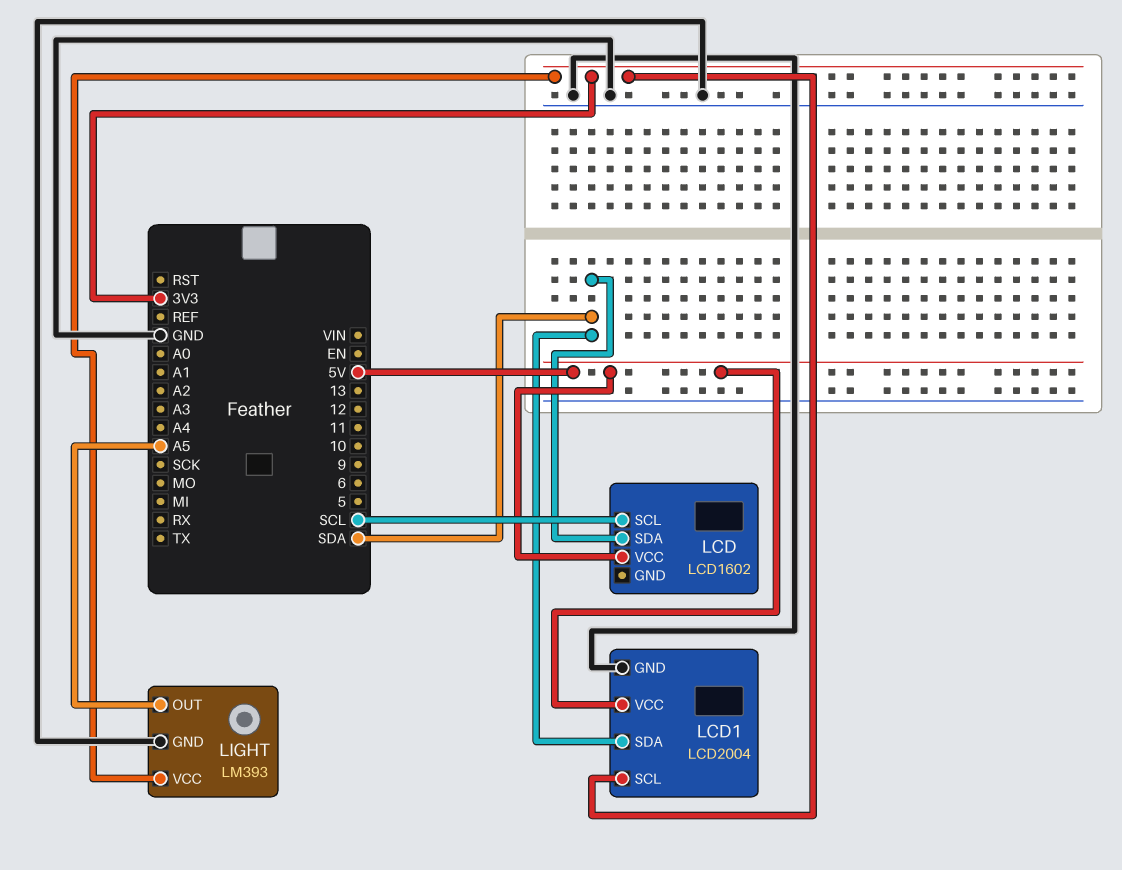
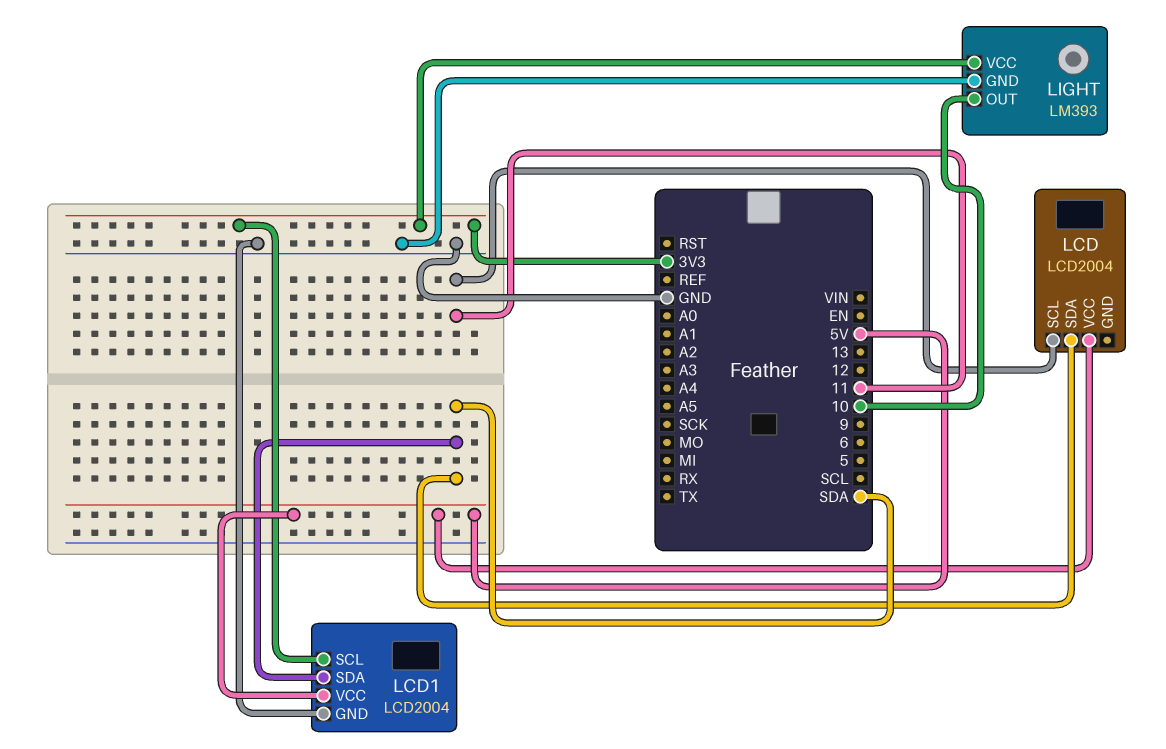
LCD: LCD1602 -> LCD2004
LCD pin SCL: SCL -> 11
LIGHT pin OUT: A5 -> 10

